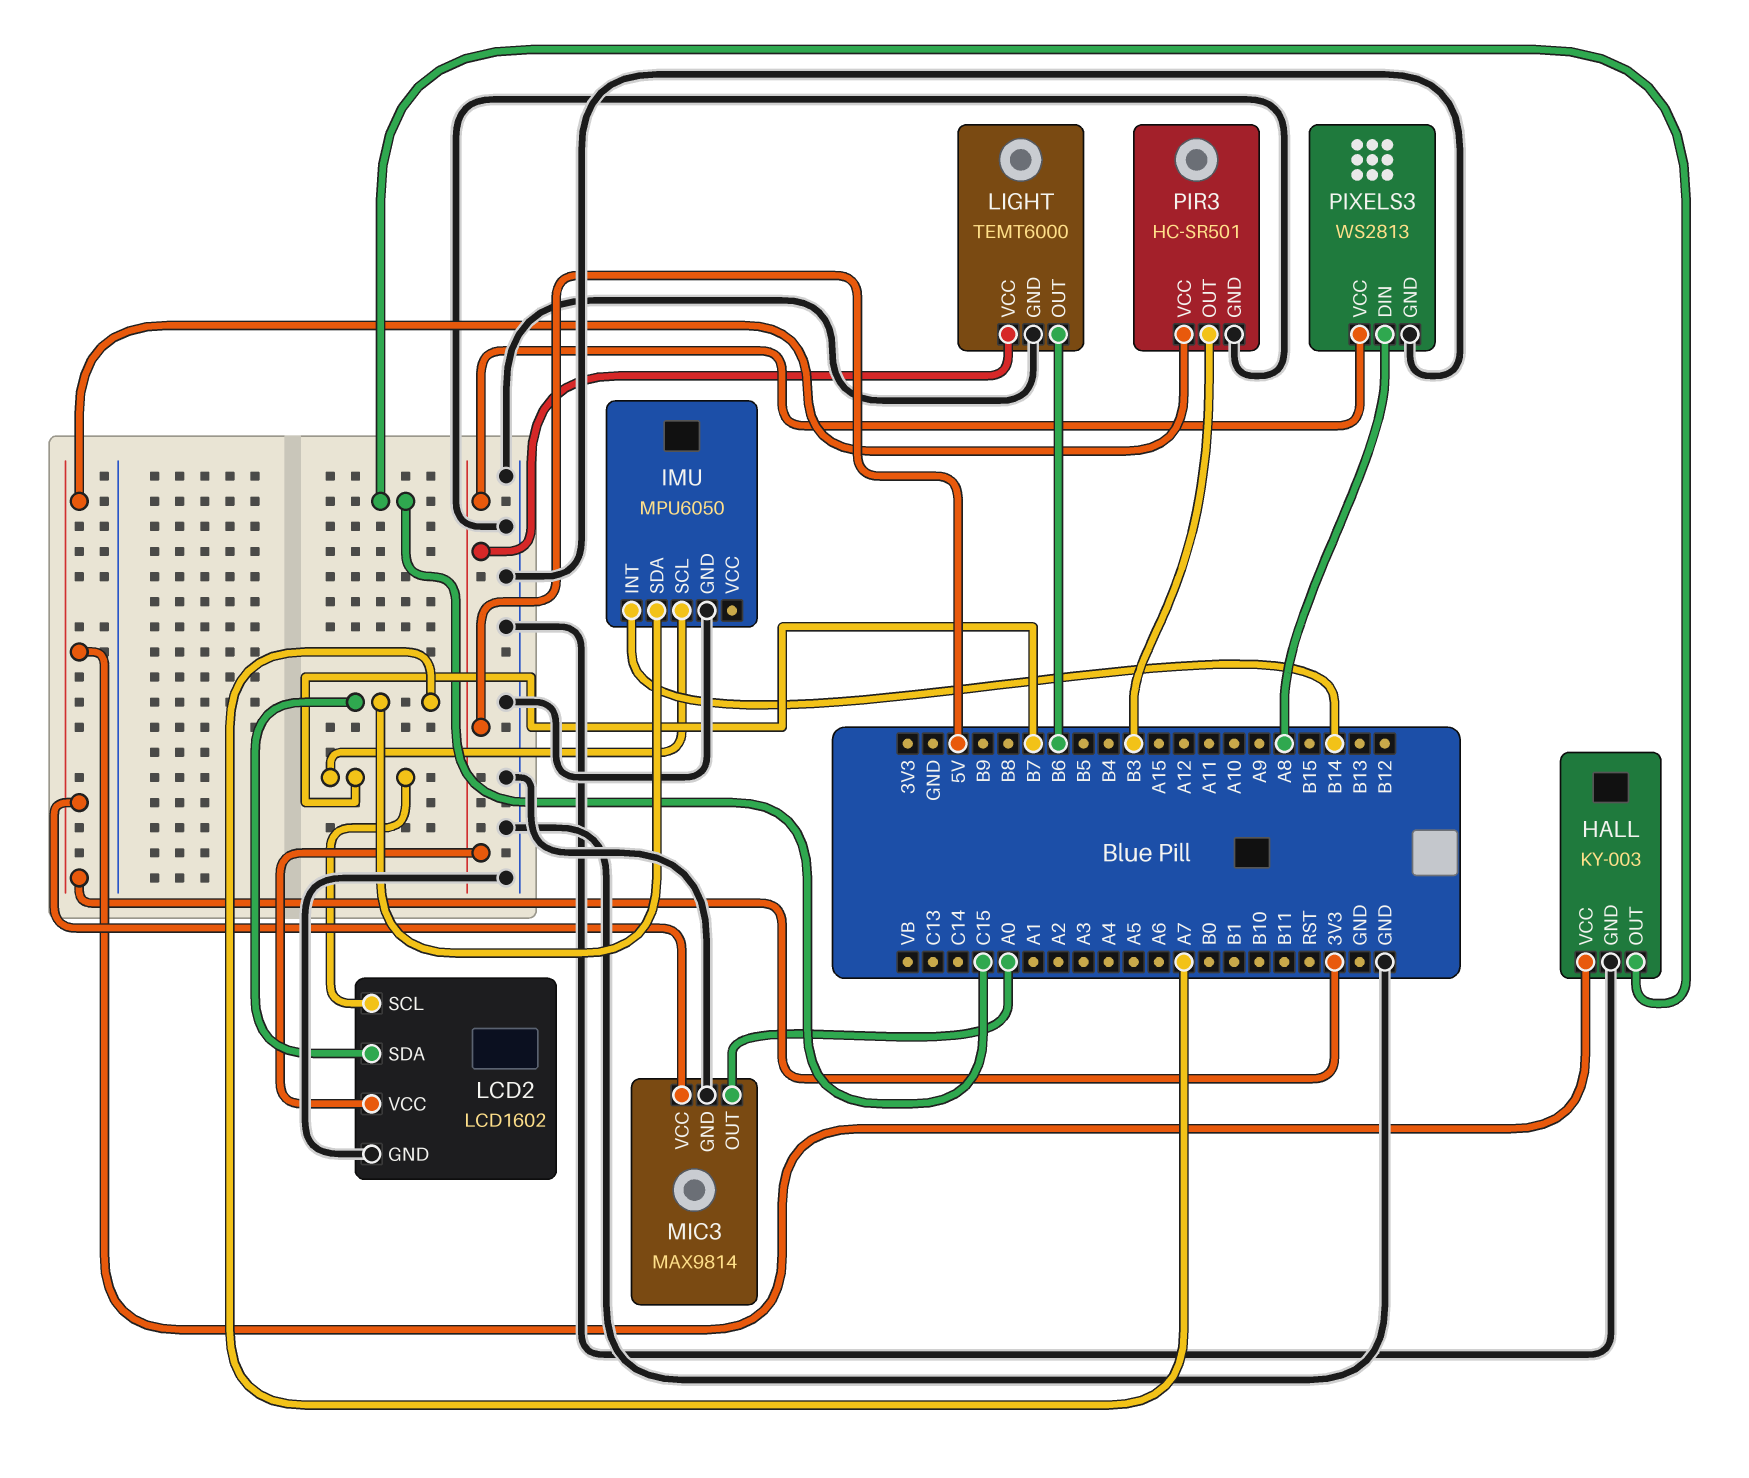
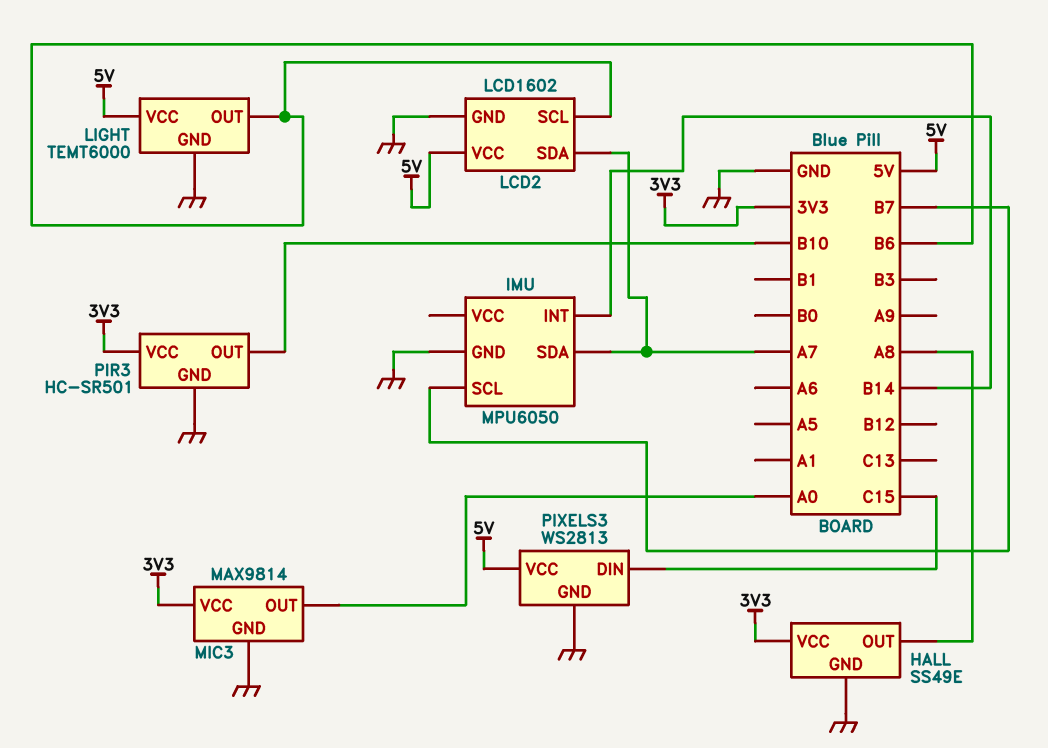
HALL: KY-003 -> SS49E
HALL pin OUT: C15 -> A8
LCD2 pin SCL: B7 -> B6
PIR3 pin OUT: B3 -> B10
PIXELS3 pin DIN: A8 -> C15

